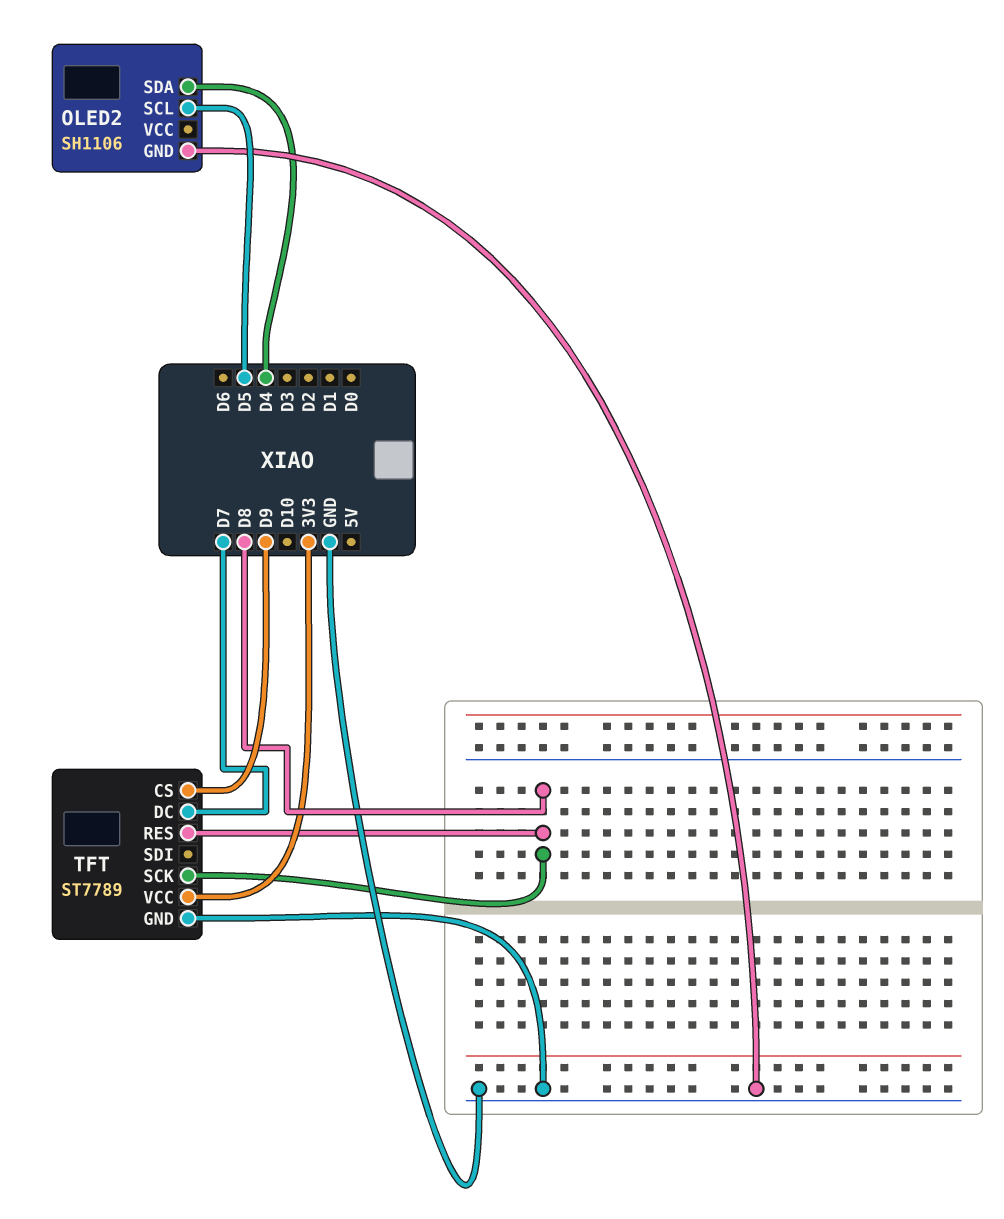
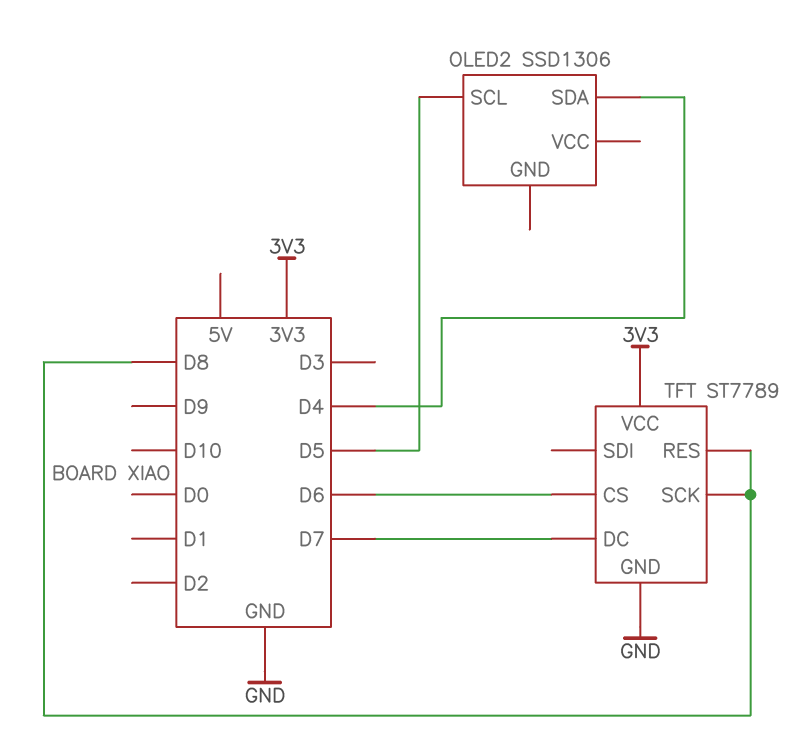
OLED2: SH1106 -> SSD1306
OLED2 pin GND: GND -> none
TFT pin CS: D9 -> D6

